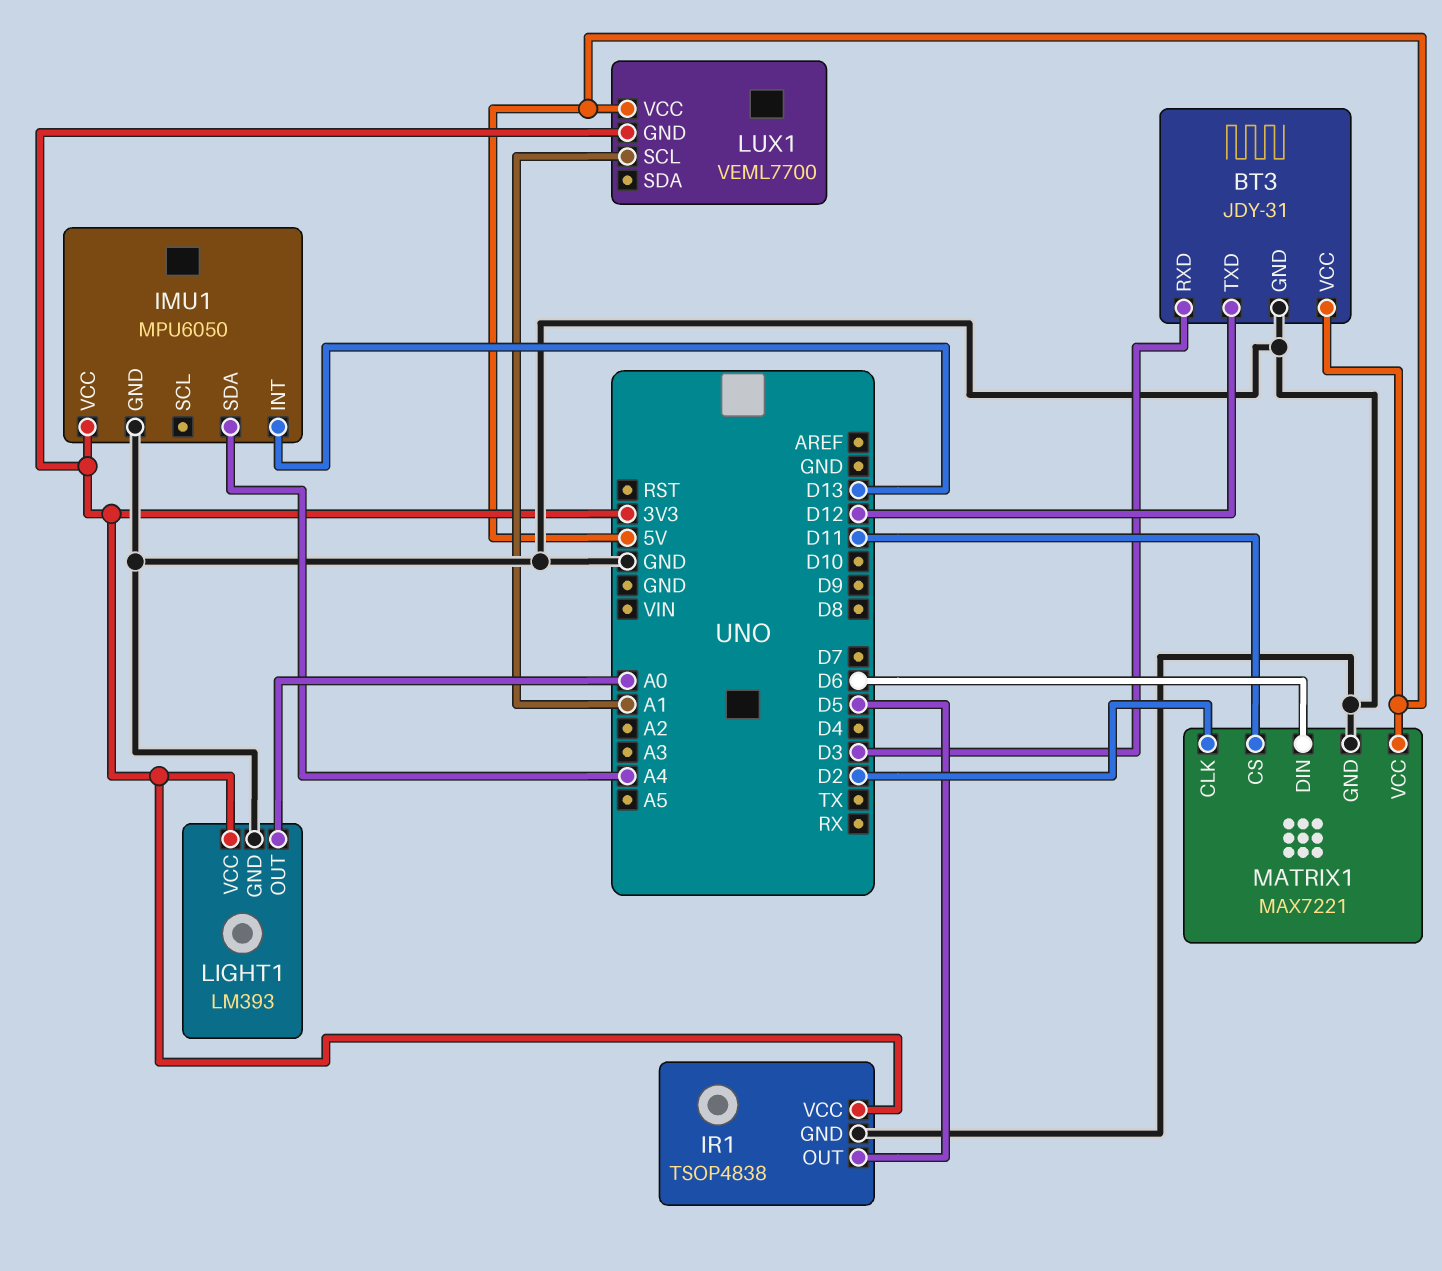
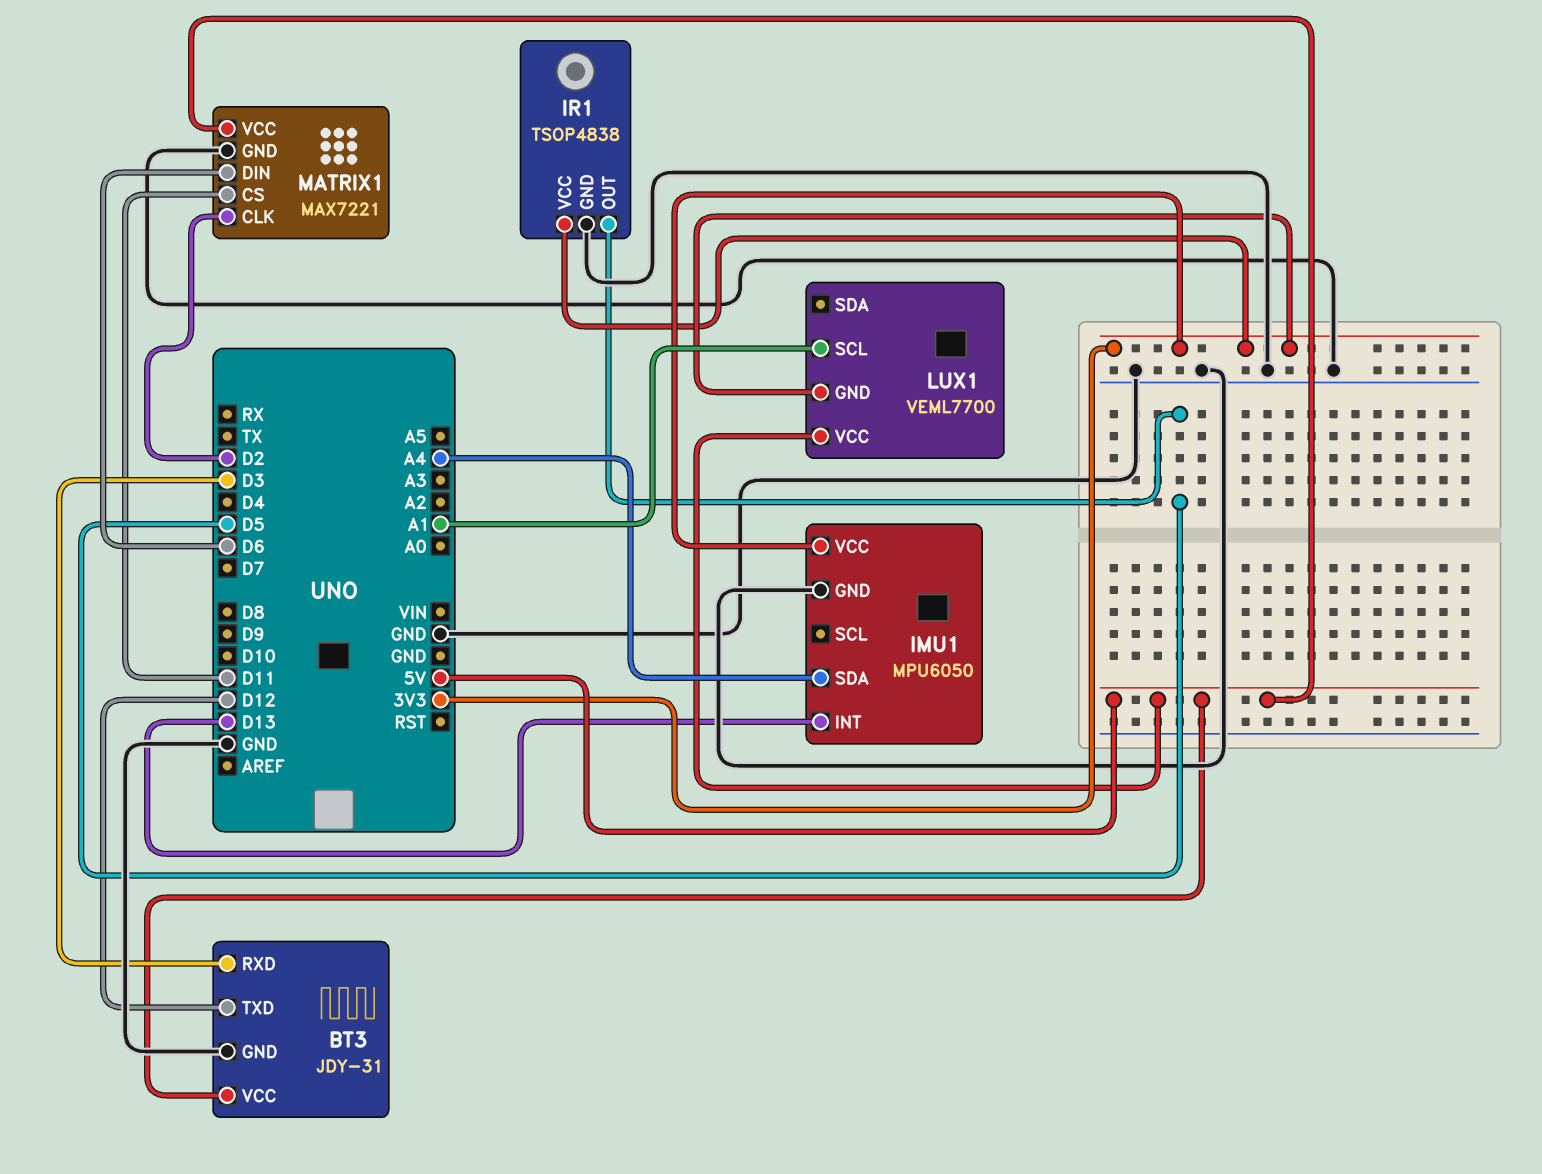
LIGHT1: LM393 -> none
LIGHT1 pin GND: GND -> none
LIGHT1 pin OUT: A0 -> none
LIGHT1 pin VCC: 3V3 -> none

